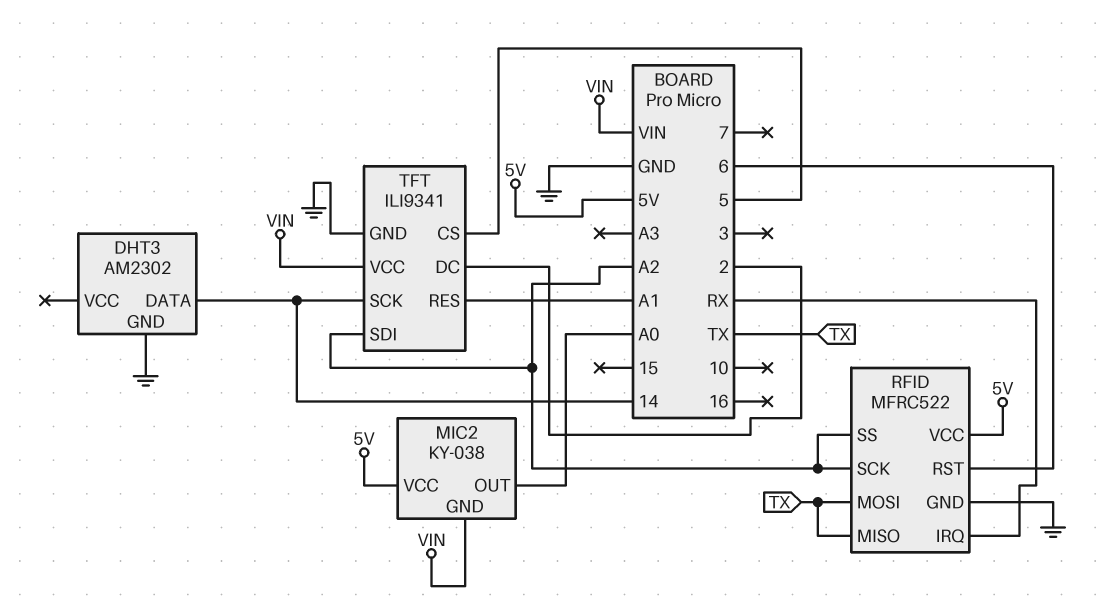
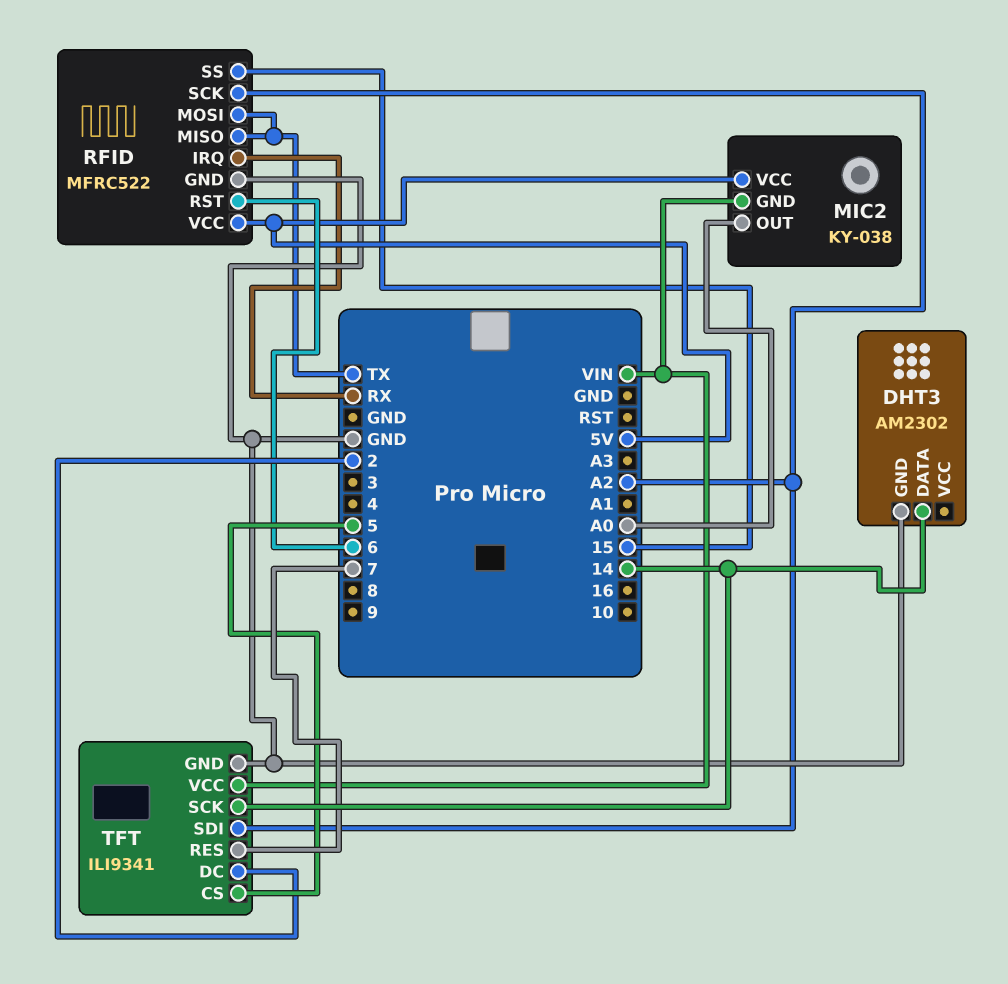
RFID pin SS: A2 -> 15
TFT pin RES: A1 -> 7

